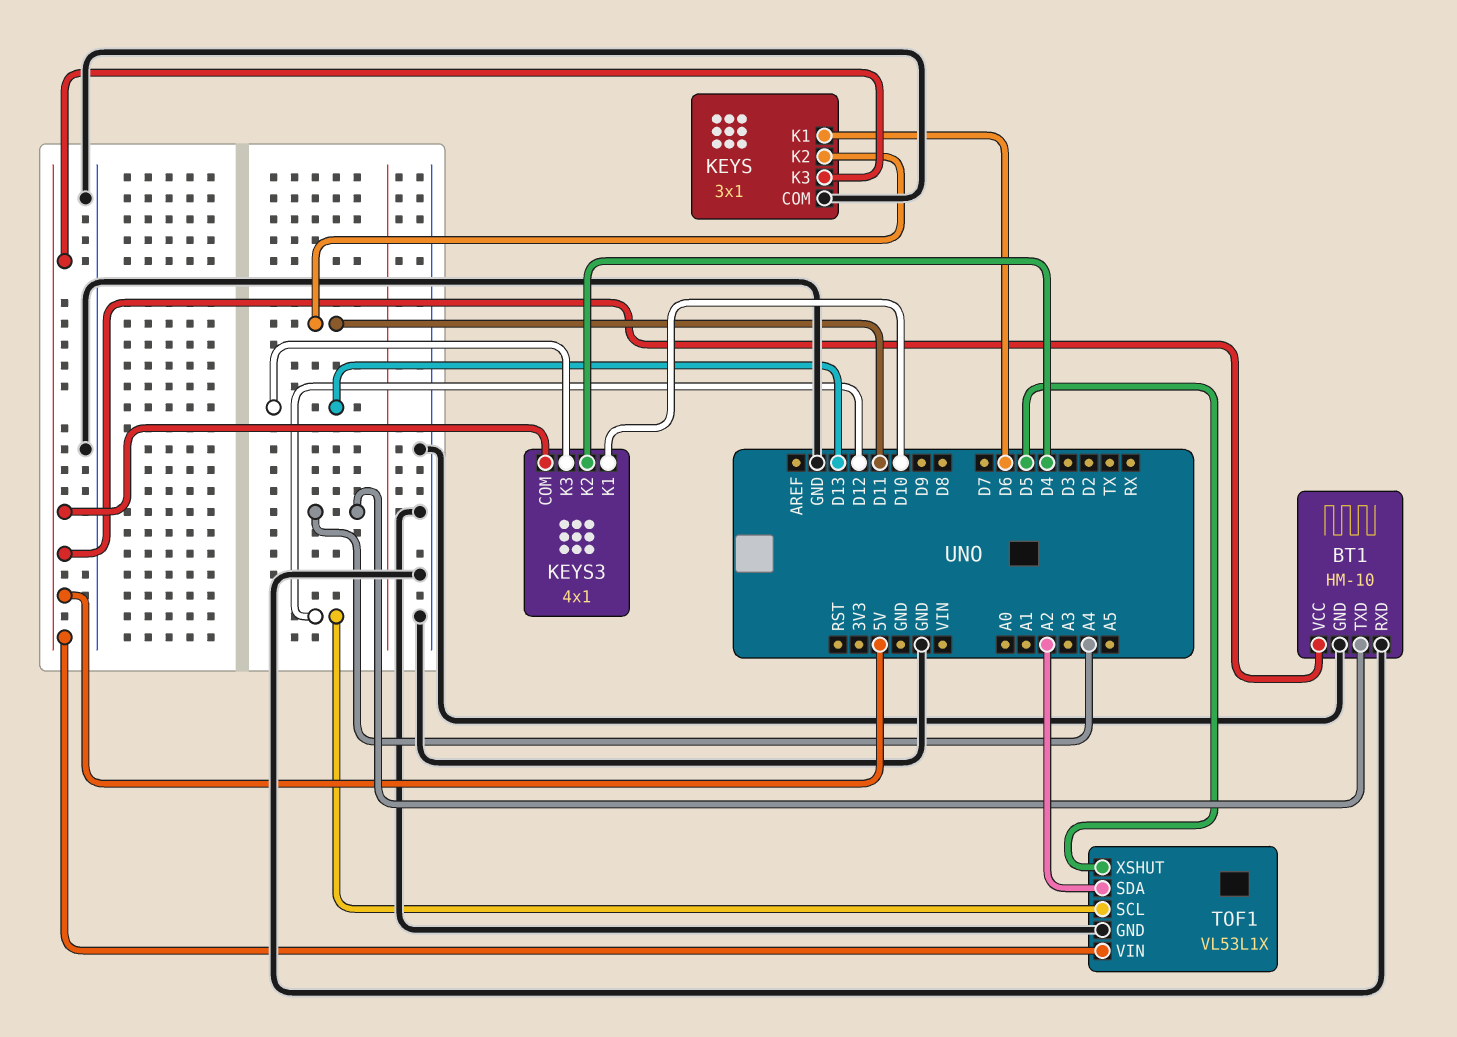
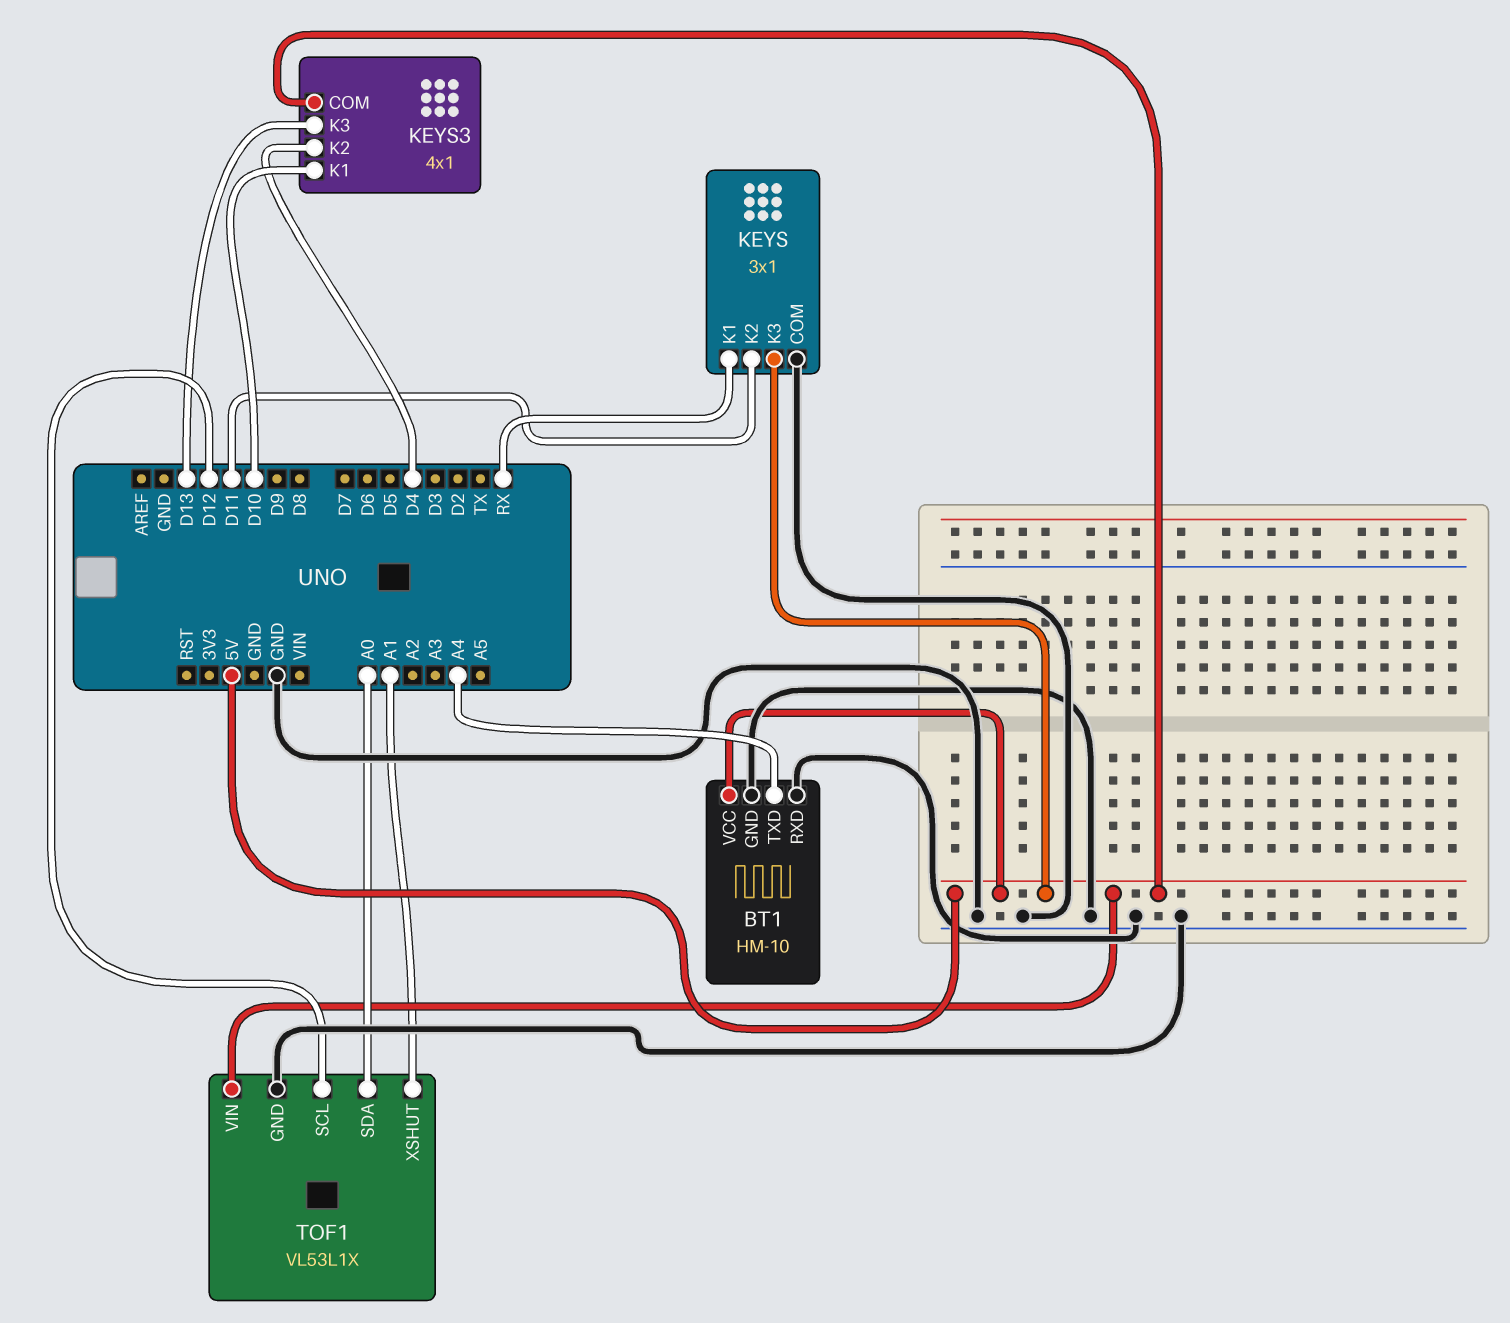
KEYS pin K1: D6 -> RX
TOF1 pin SDA: A2 -> A0
TOF1 pin XSHUT: D5 -> A1

